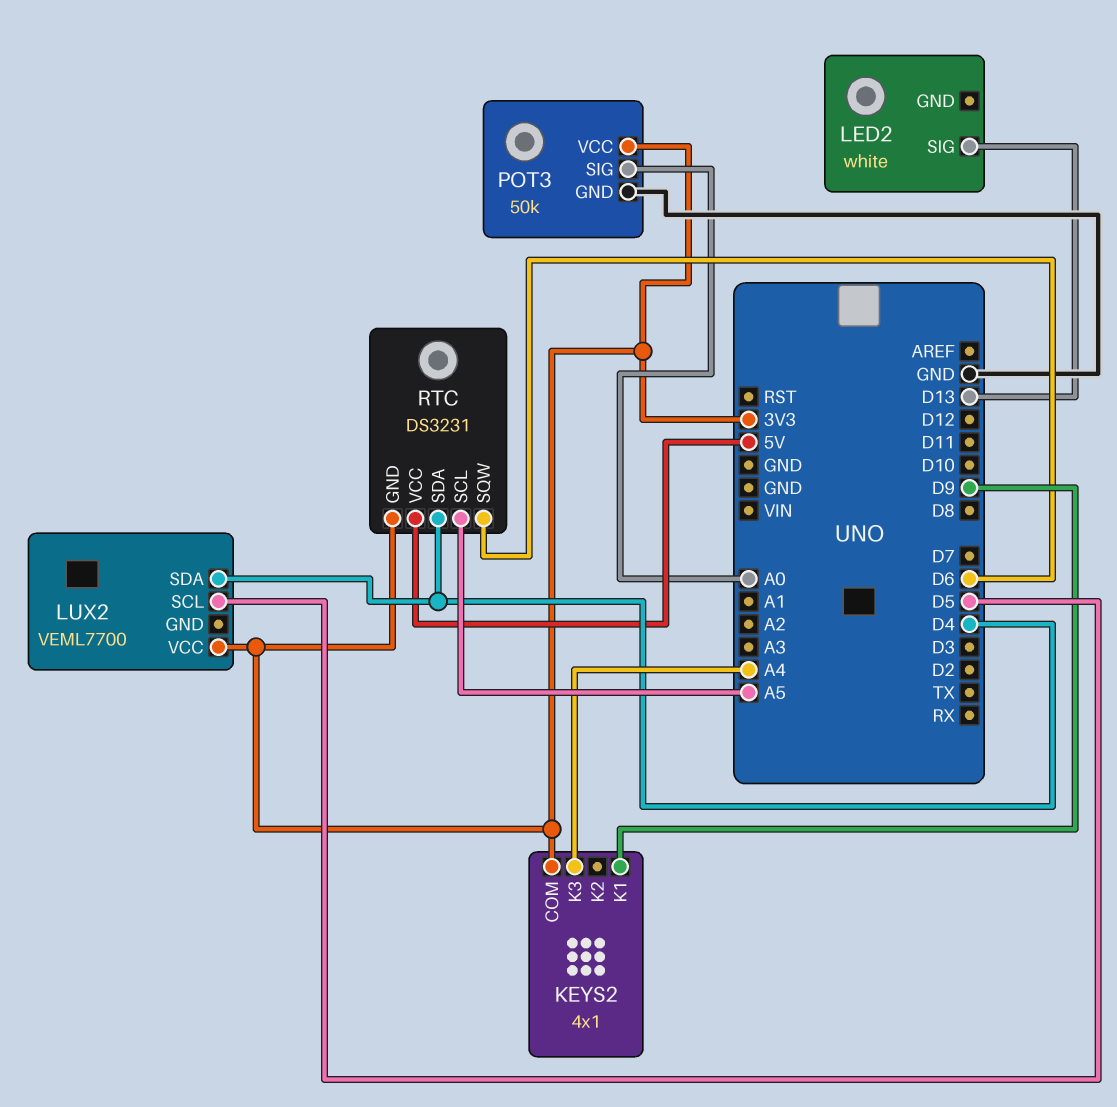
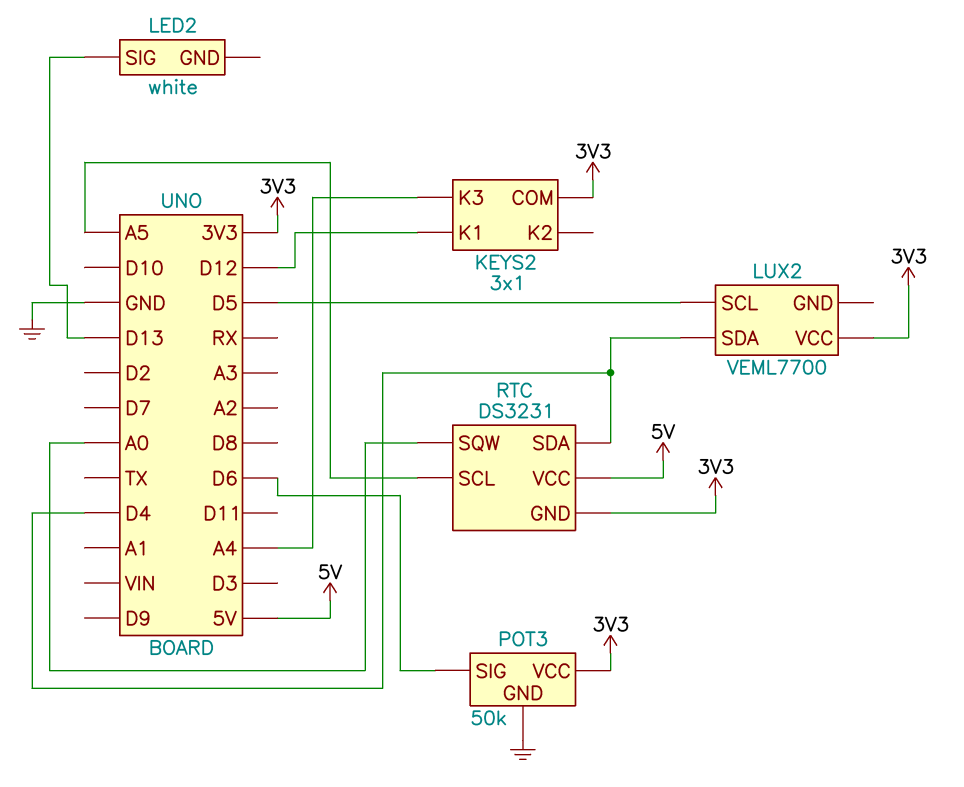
KEYS2: 4x1 -> 3x1
KEYS2 pin K1: D9 -> D12
POT3 pin SIG: A0 -> D6
RTC pin SQW: D6 -> A0

